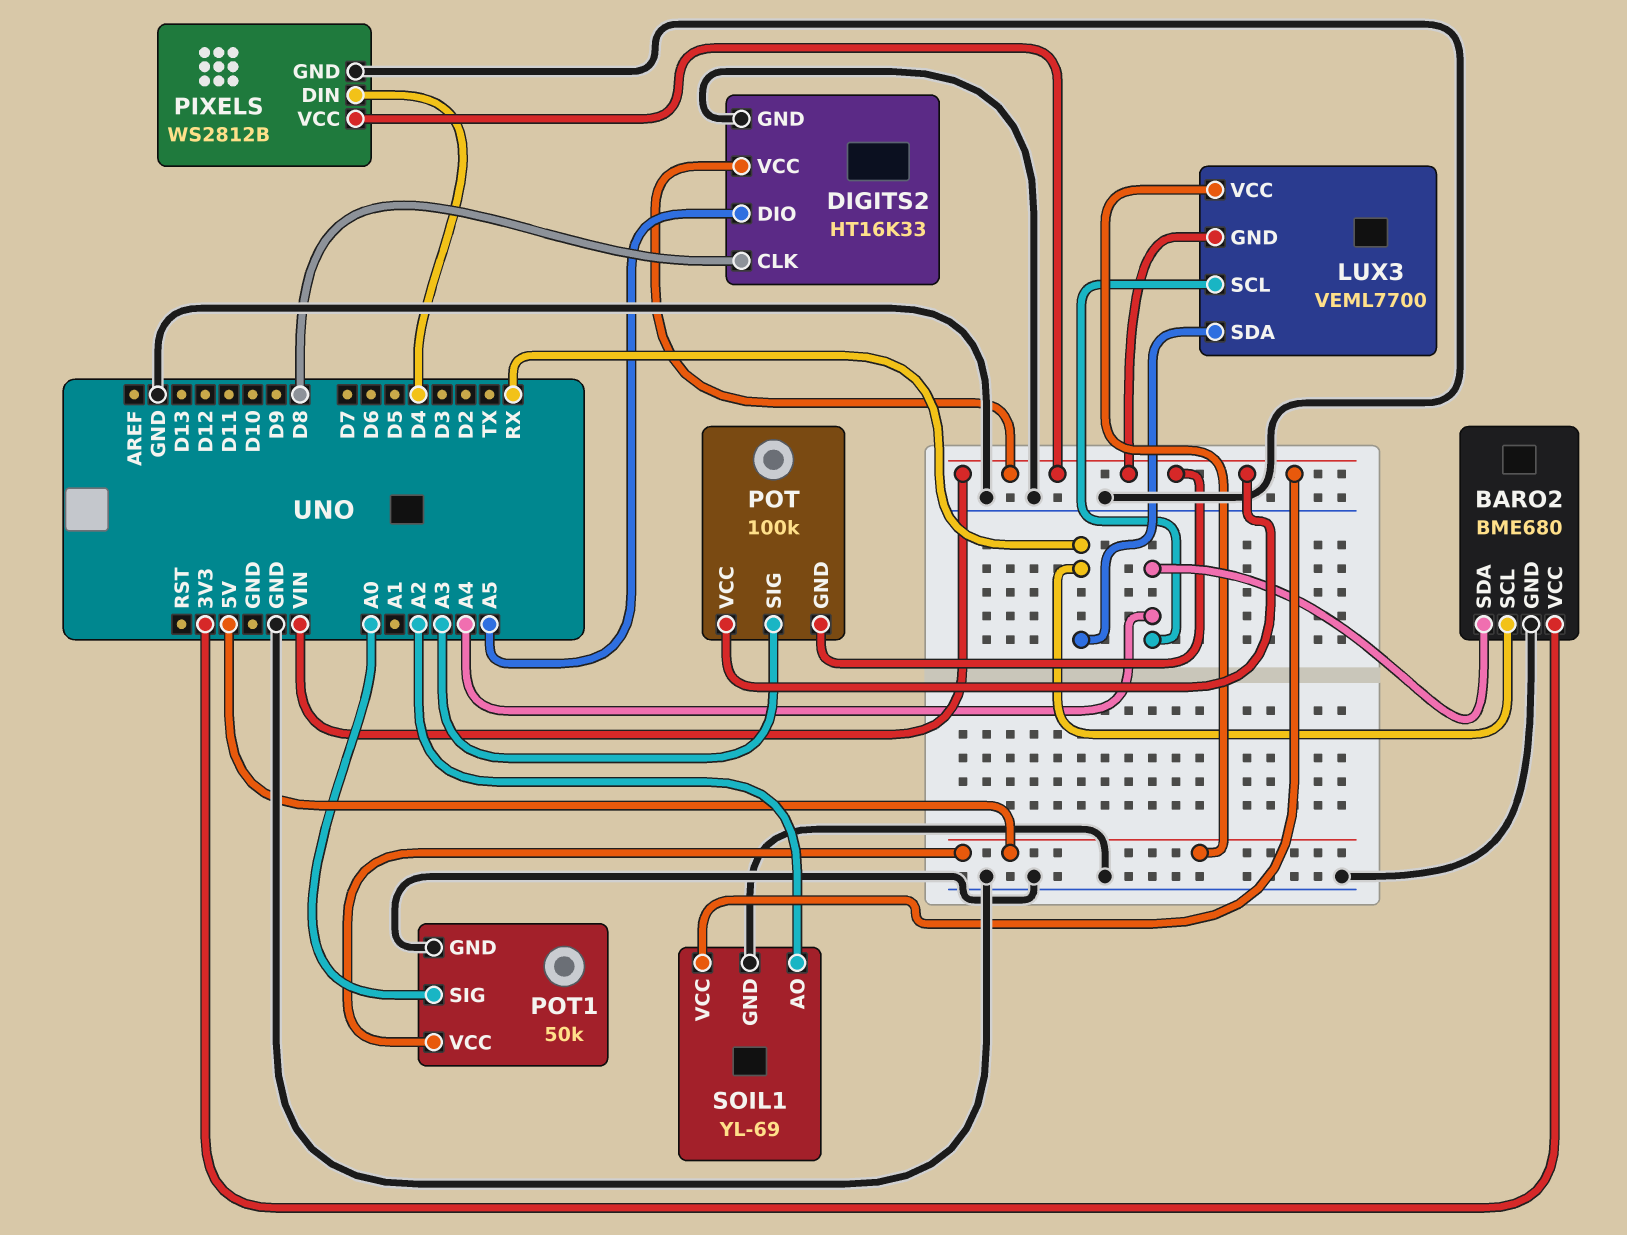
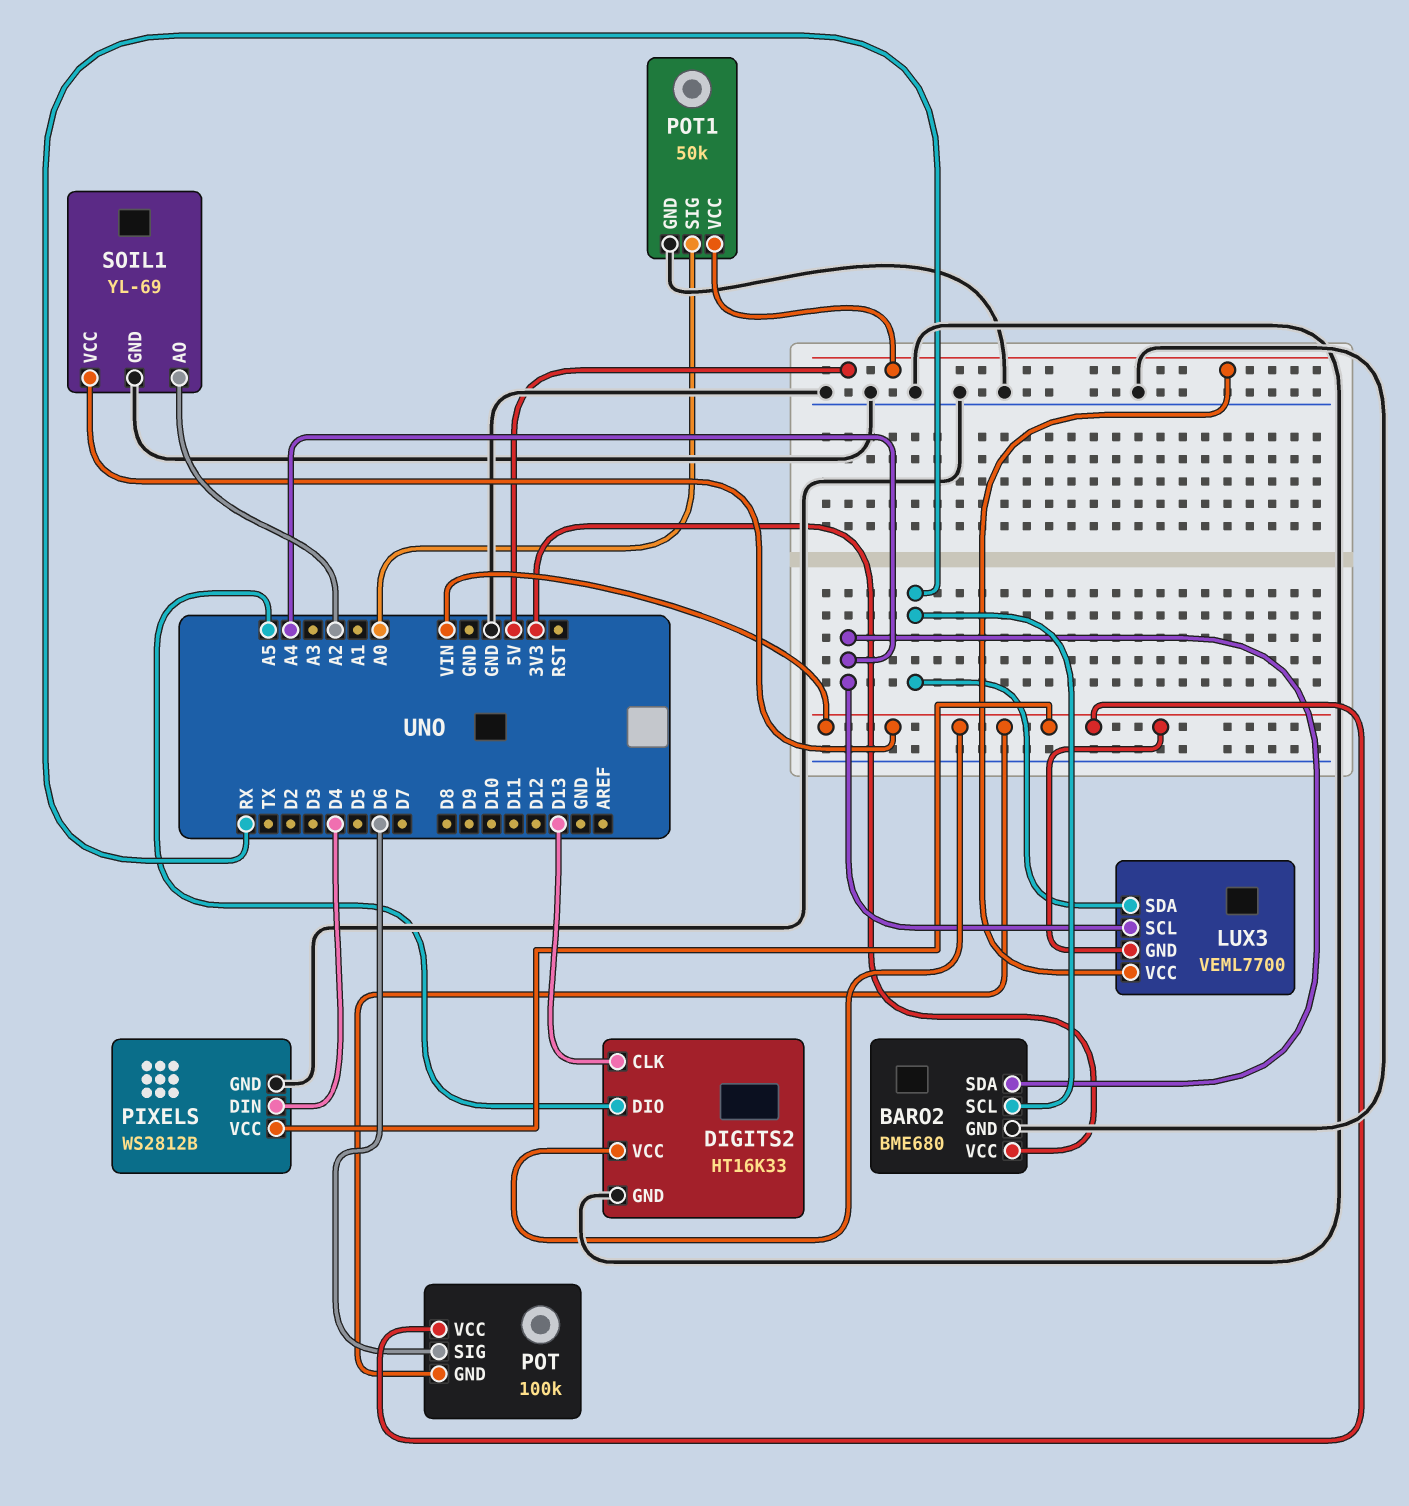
DIGITS2 pin CLK: D8 -> D13
POT pin SIG: A3 -> D6

